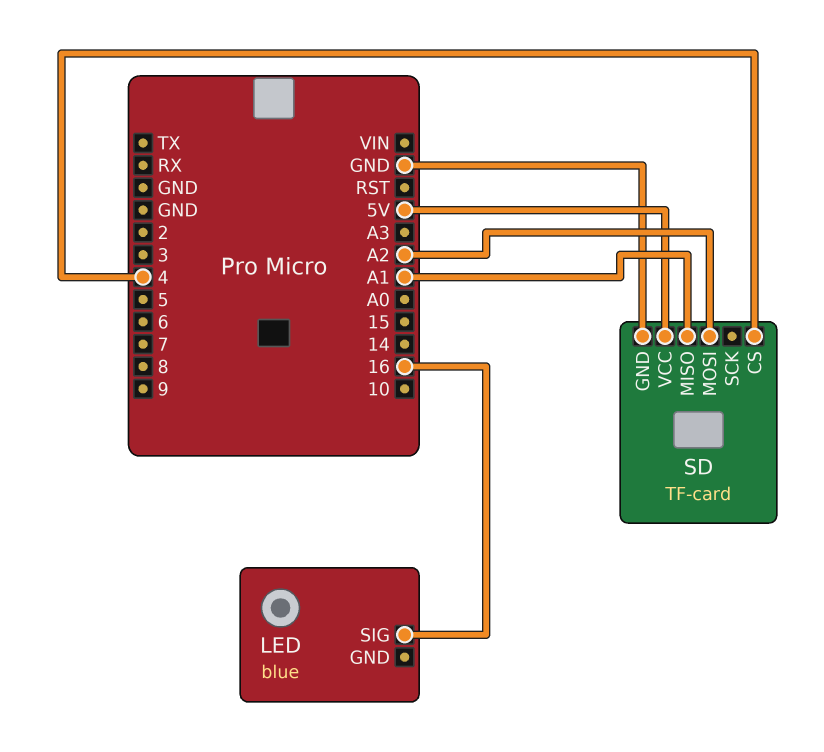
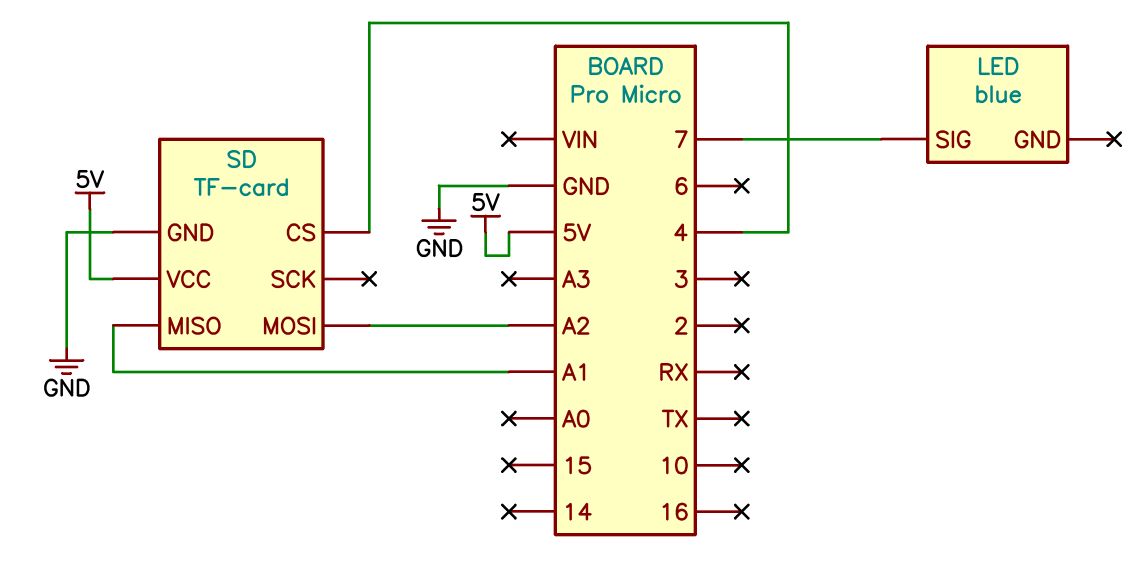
LED pin SIG: 16 -> 7

